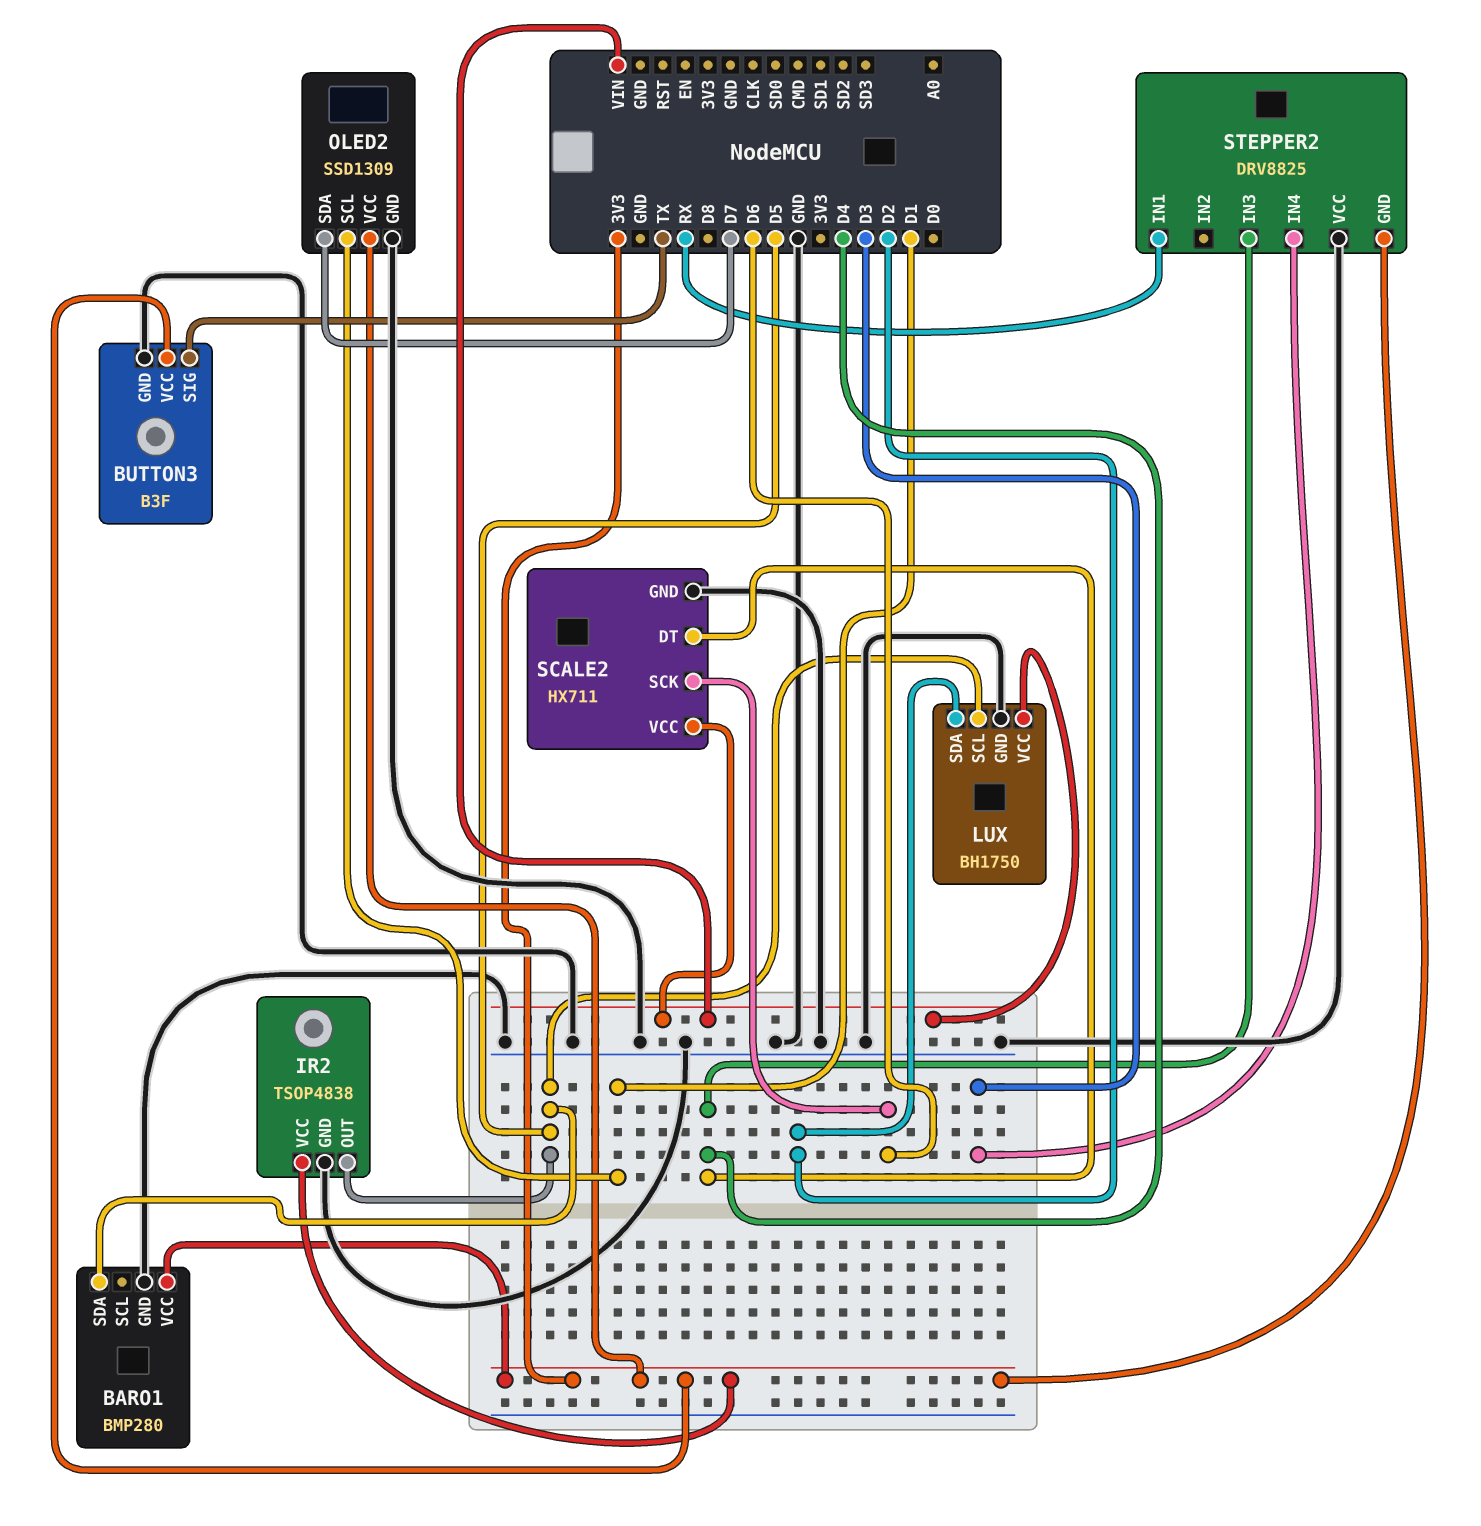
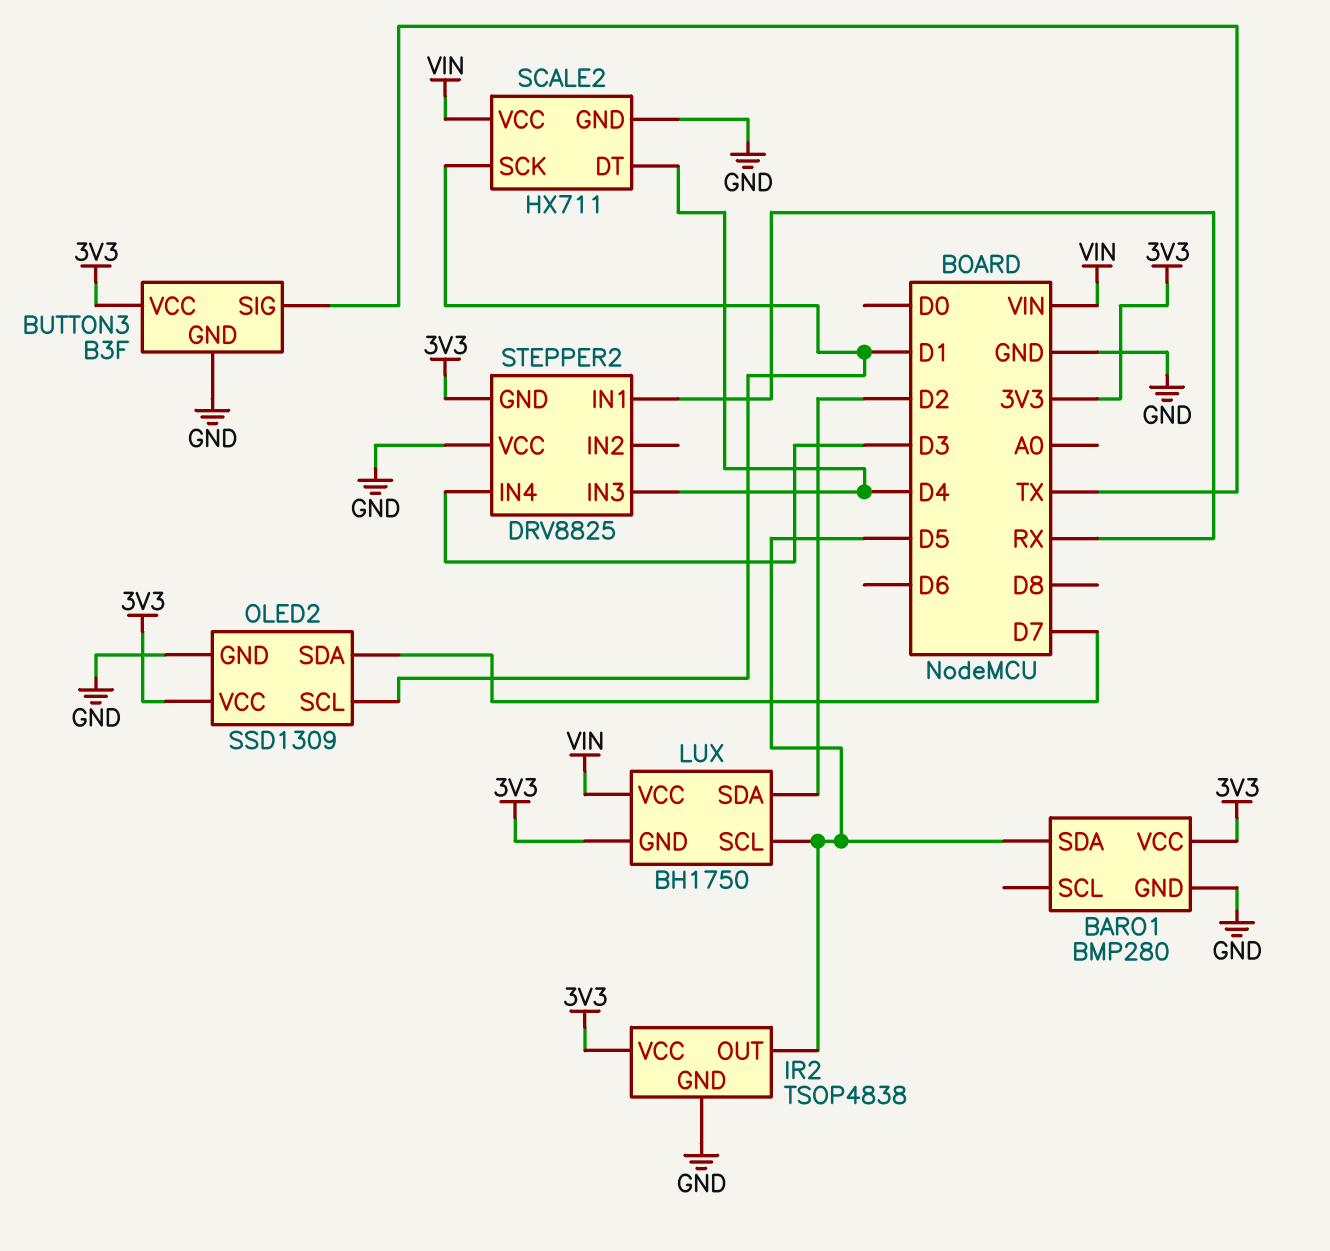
LUX pin GND: GND -> 3V3
SCALE2 pin SCK: D6 -> D1

